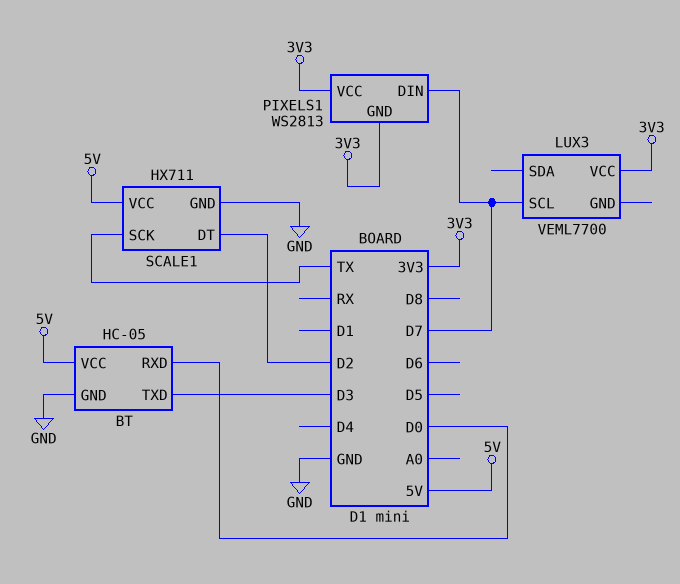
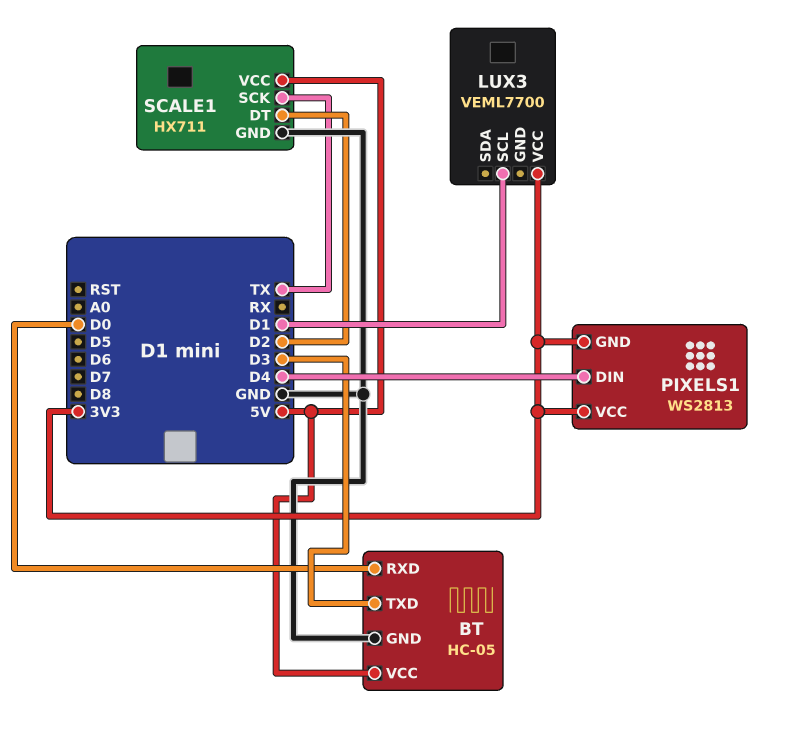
LUX3 pin SCL: D7 -> D1
PIXELS1 pin DIN: D7 -> D4

